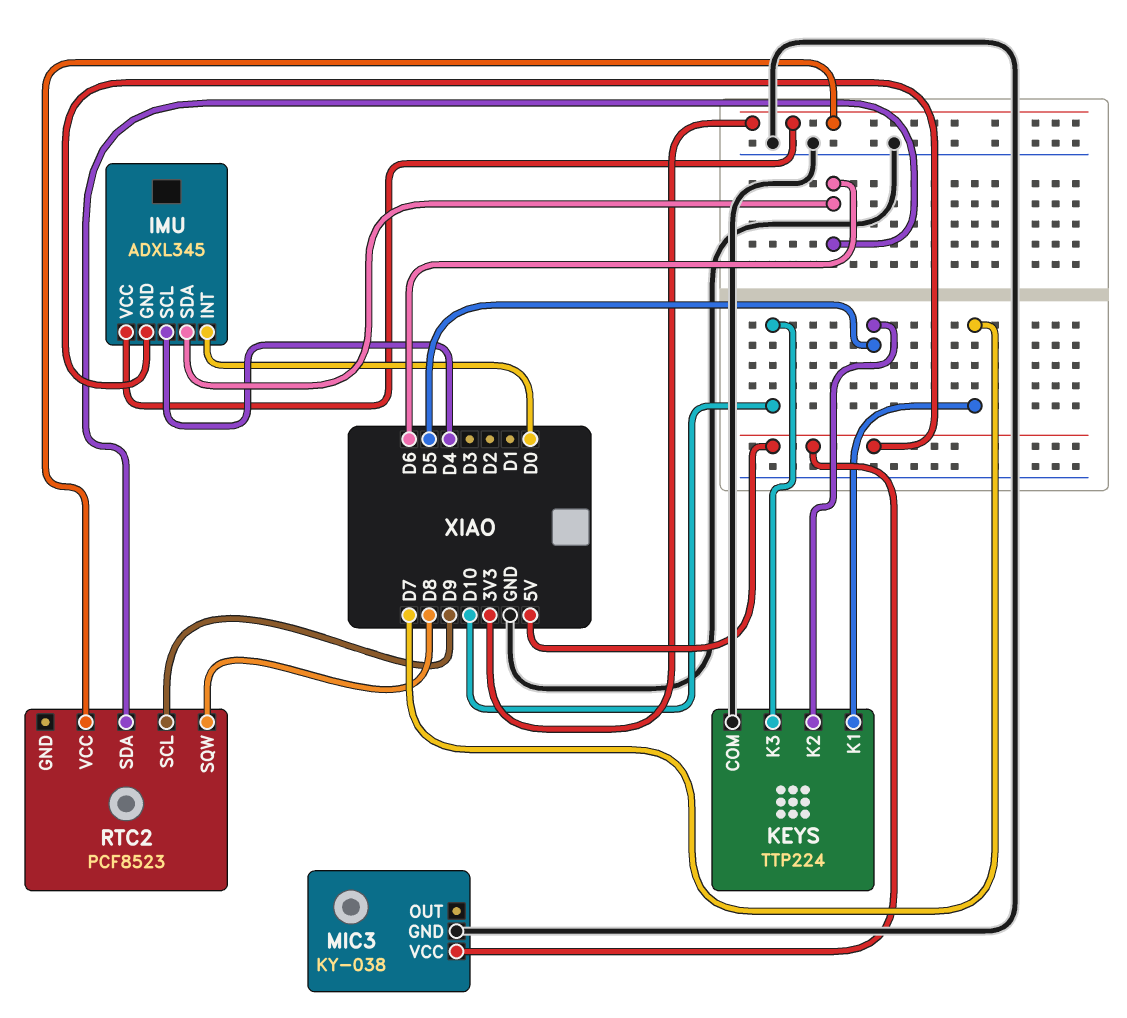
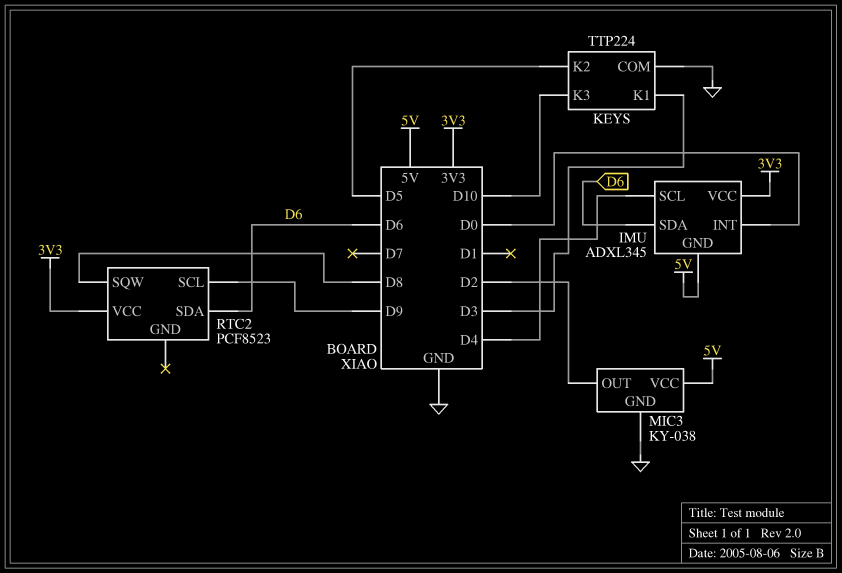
KEYS pin K1: D7 -> D3
MIC3 pin OUT: none -> D2

